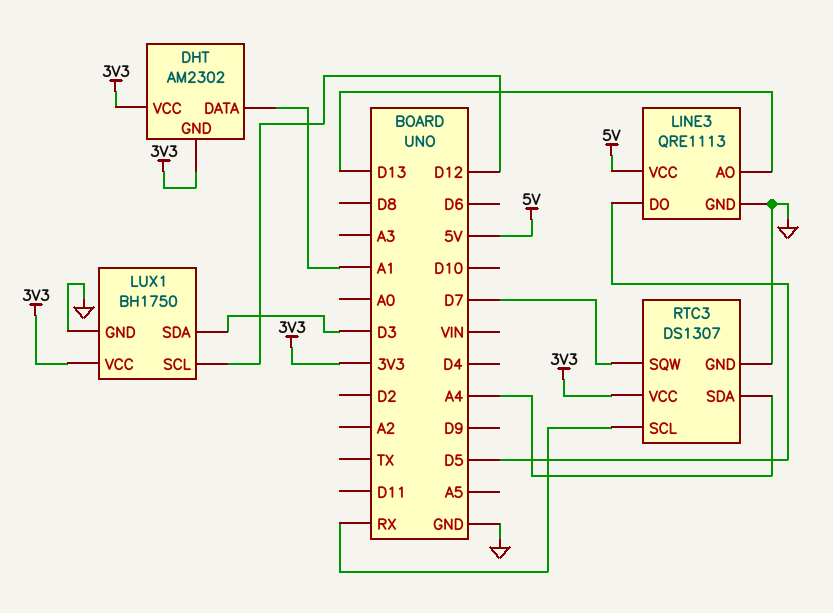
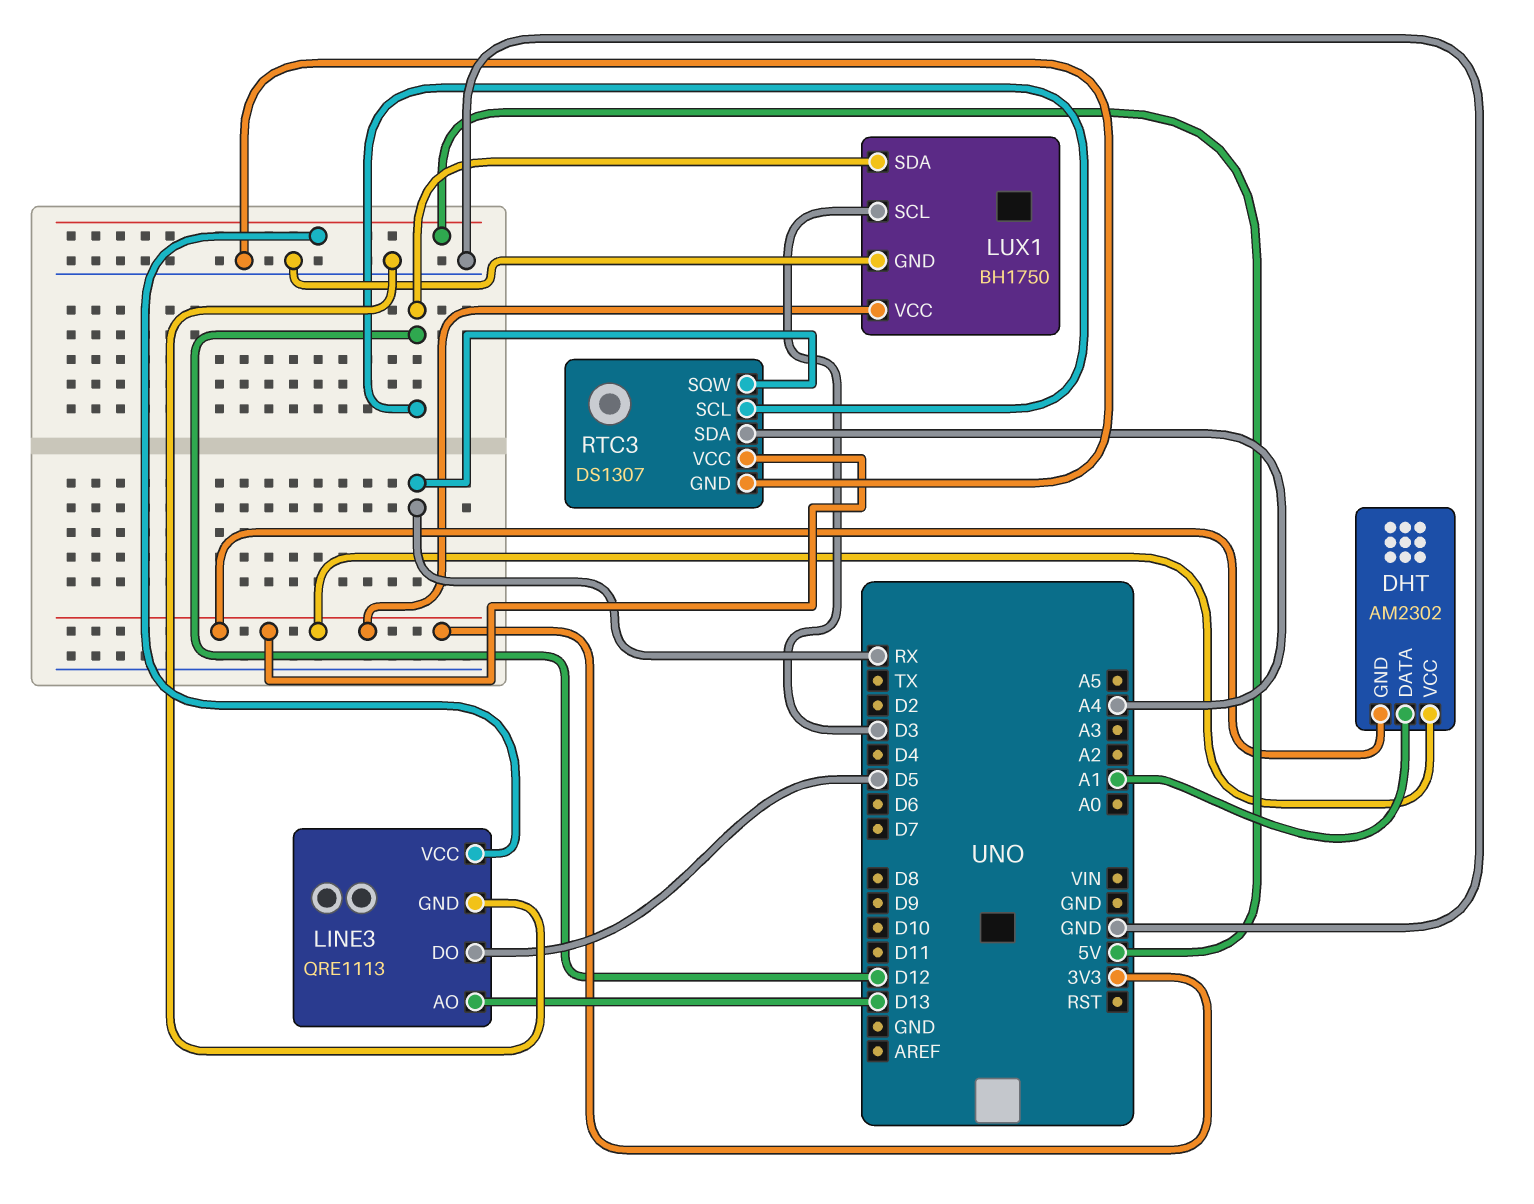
LUX1 pin SCL: D12 -> D3
LUX1 pin SDA: D3 -> D12
RTC3 pin SCL: RX -> D12
RTC3 pin SQW: D7 -> RX

